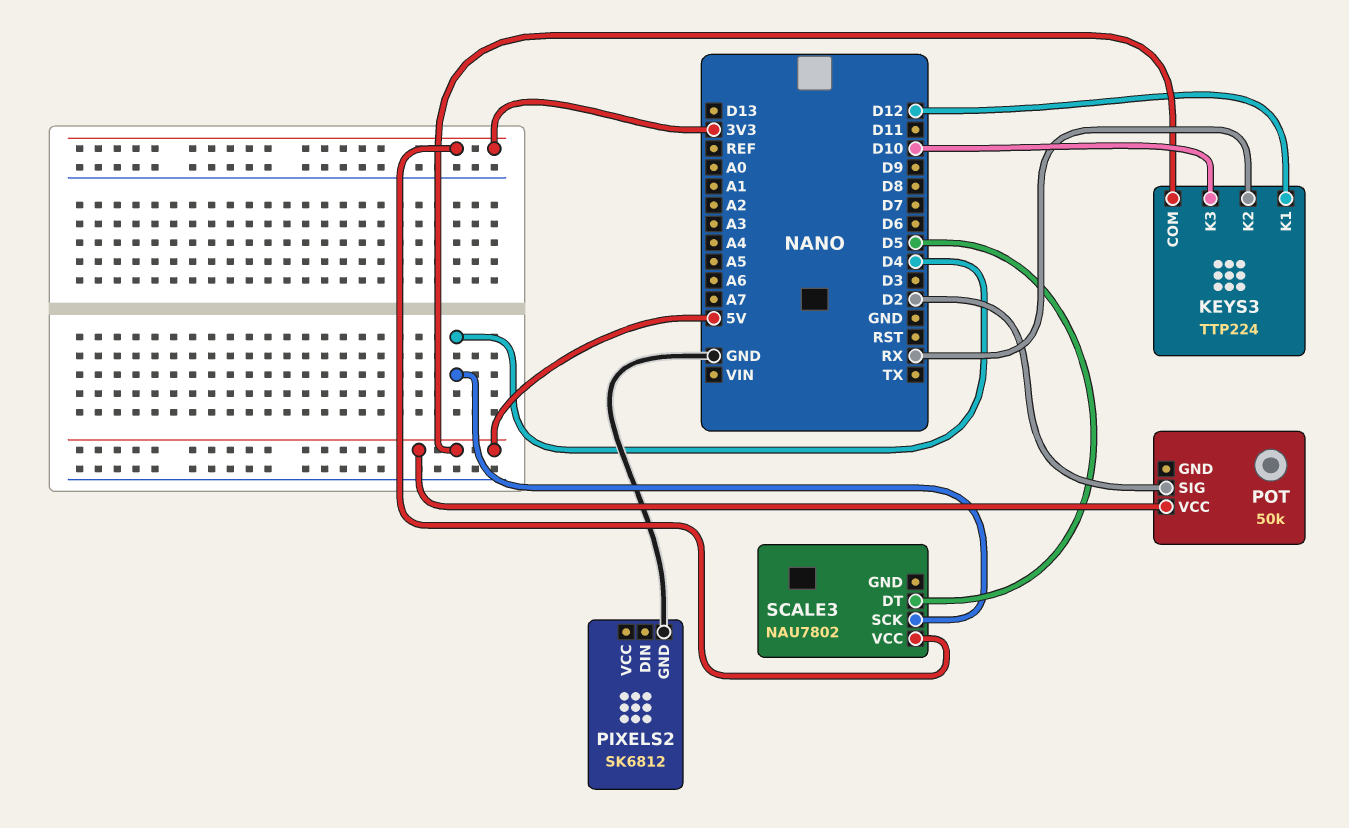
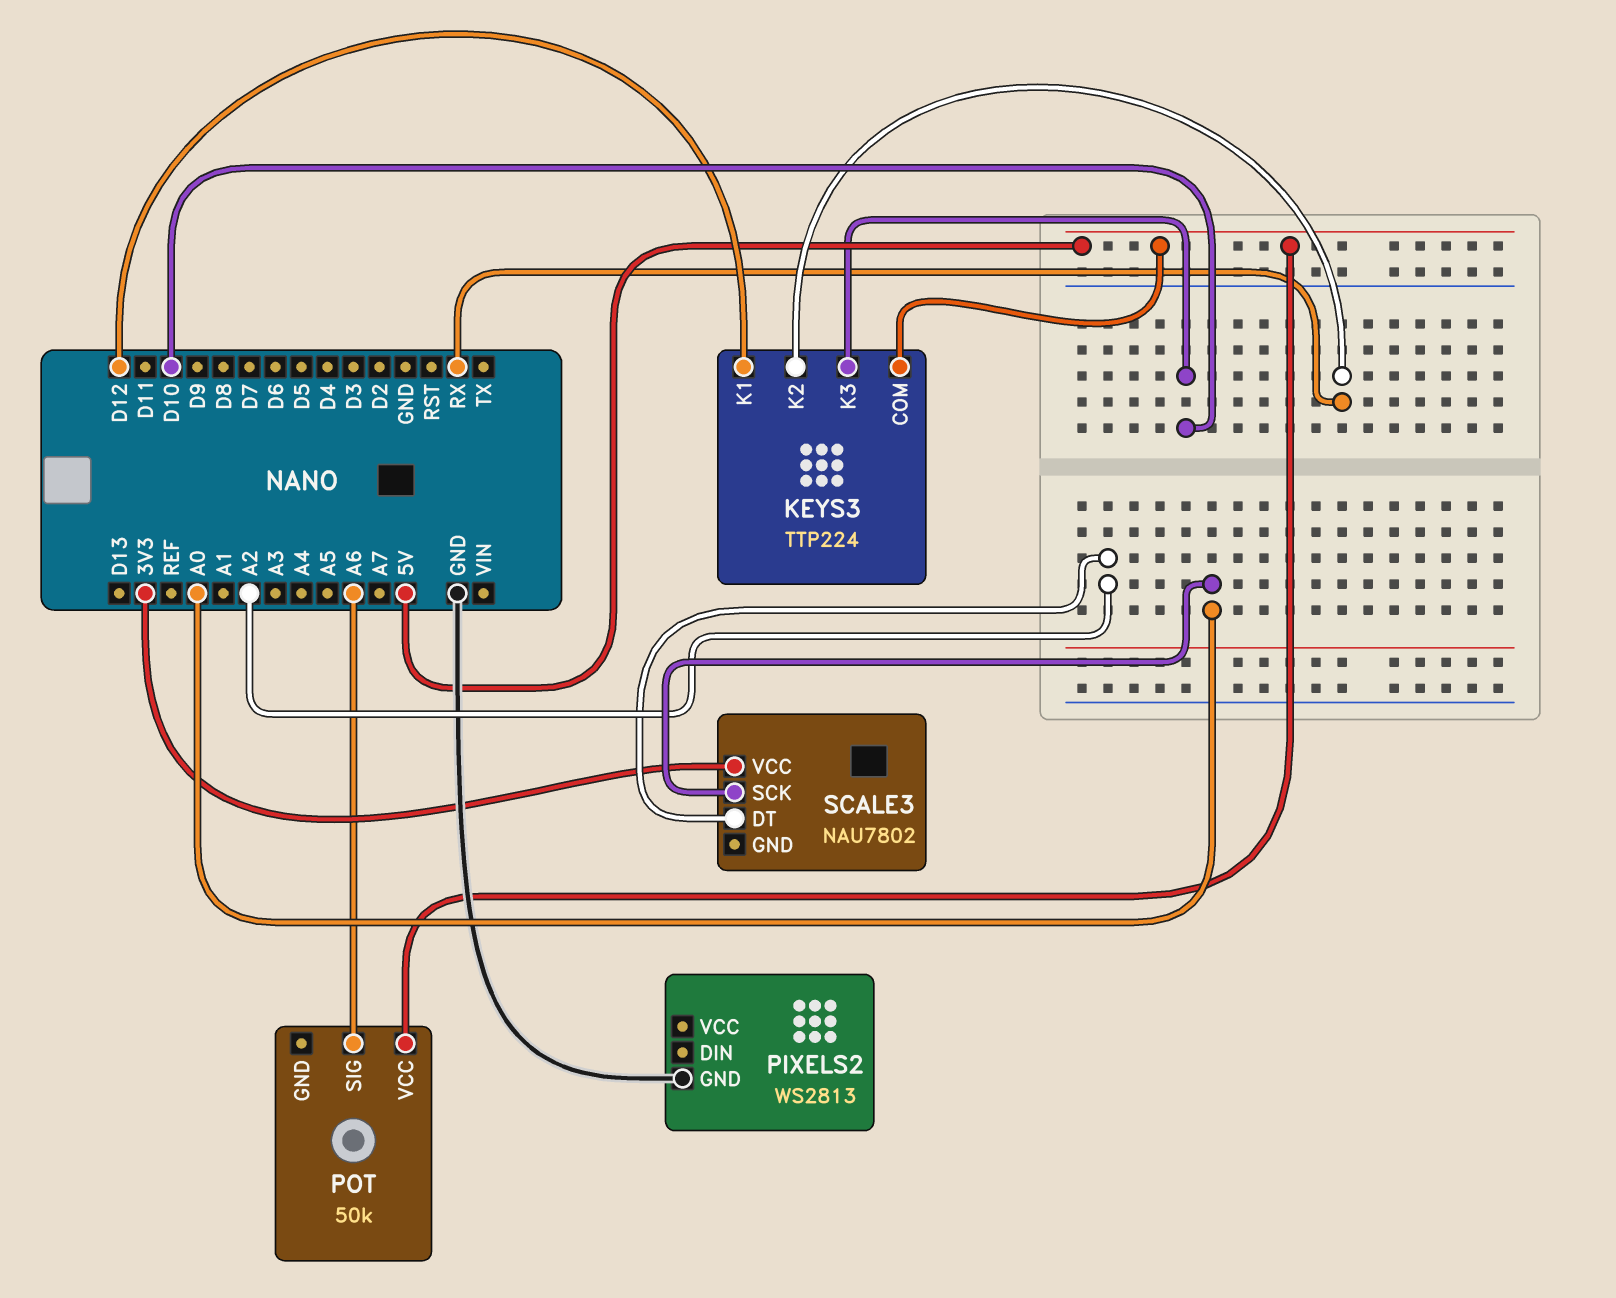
PIXELS2: SK6812 -> WS2813
POT pin SIG: D2 -> A6
SCALE3 pin DT: D5 -> A2
SCALE3 pin SCK: D4 -> A0

